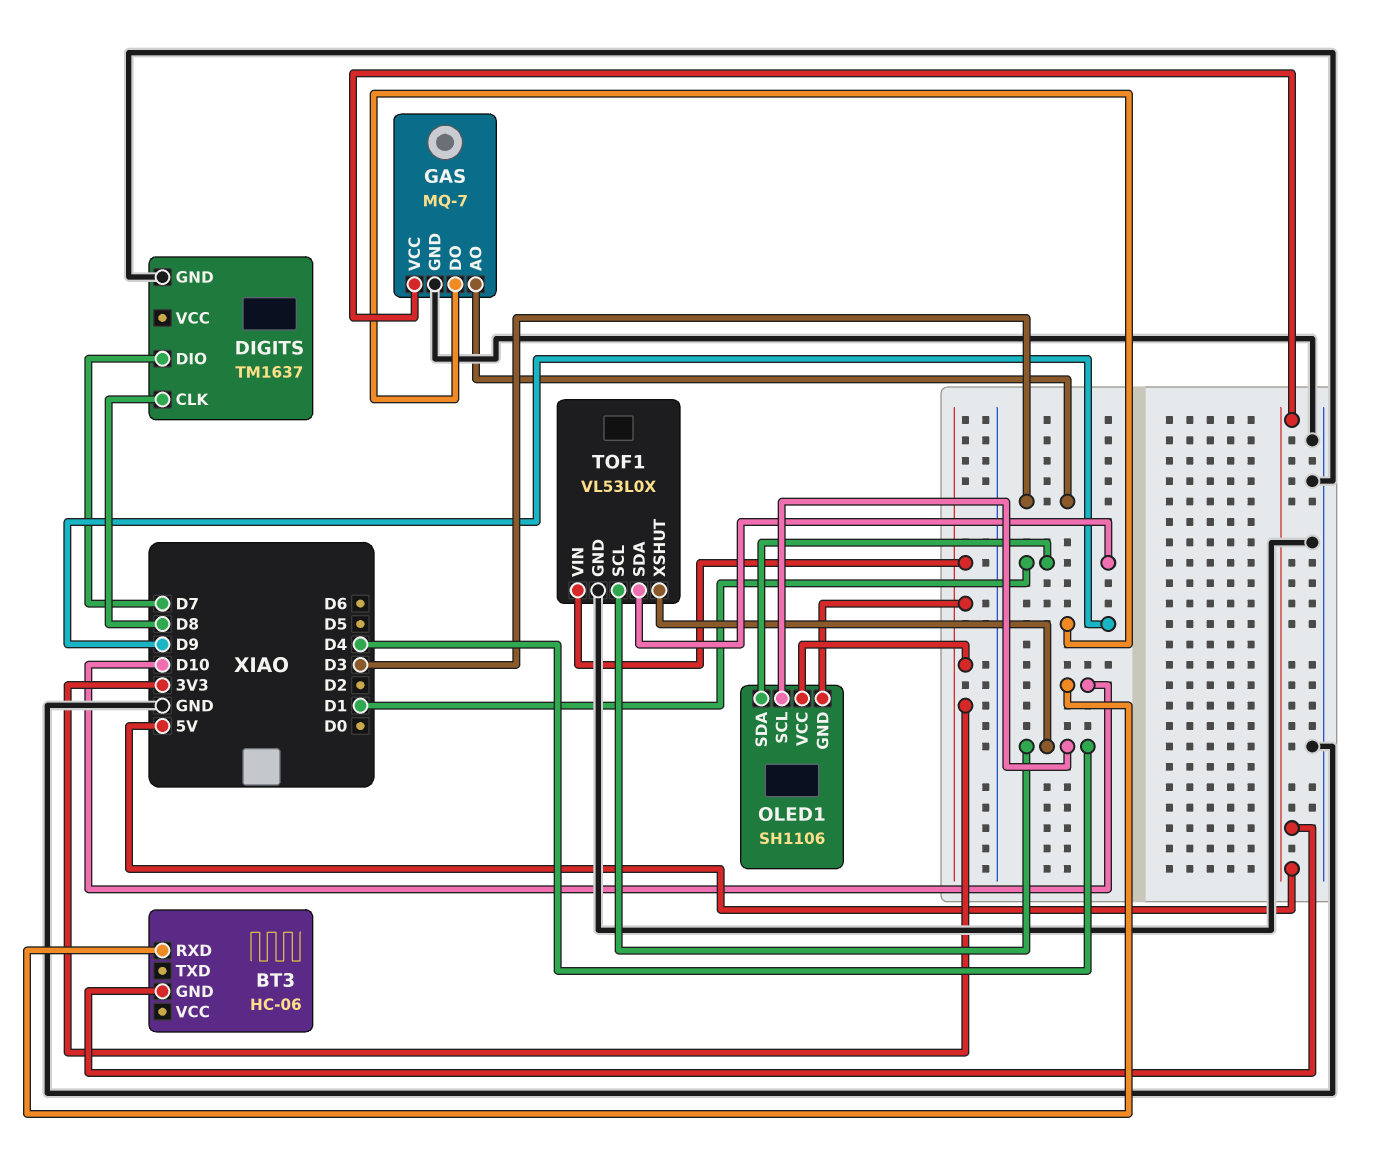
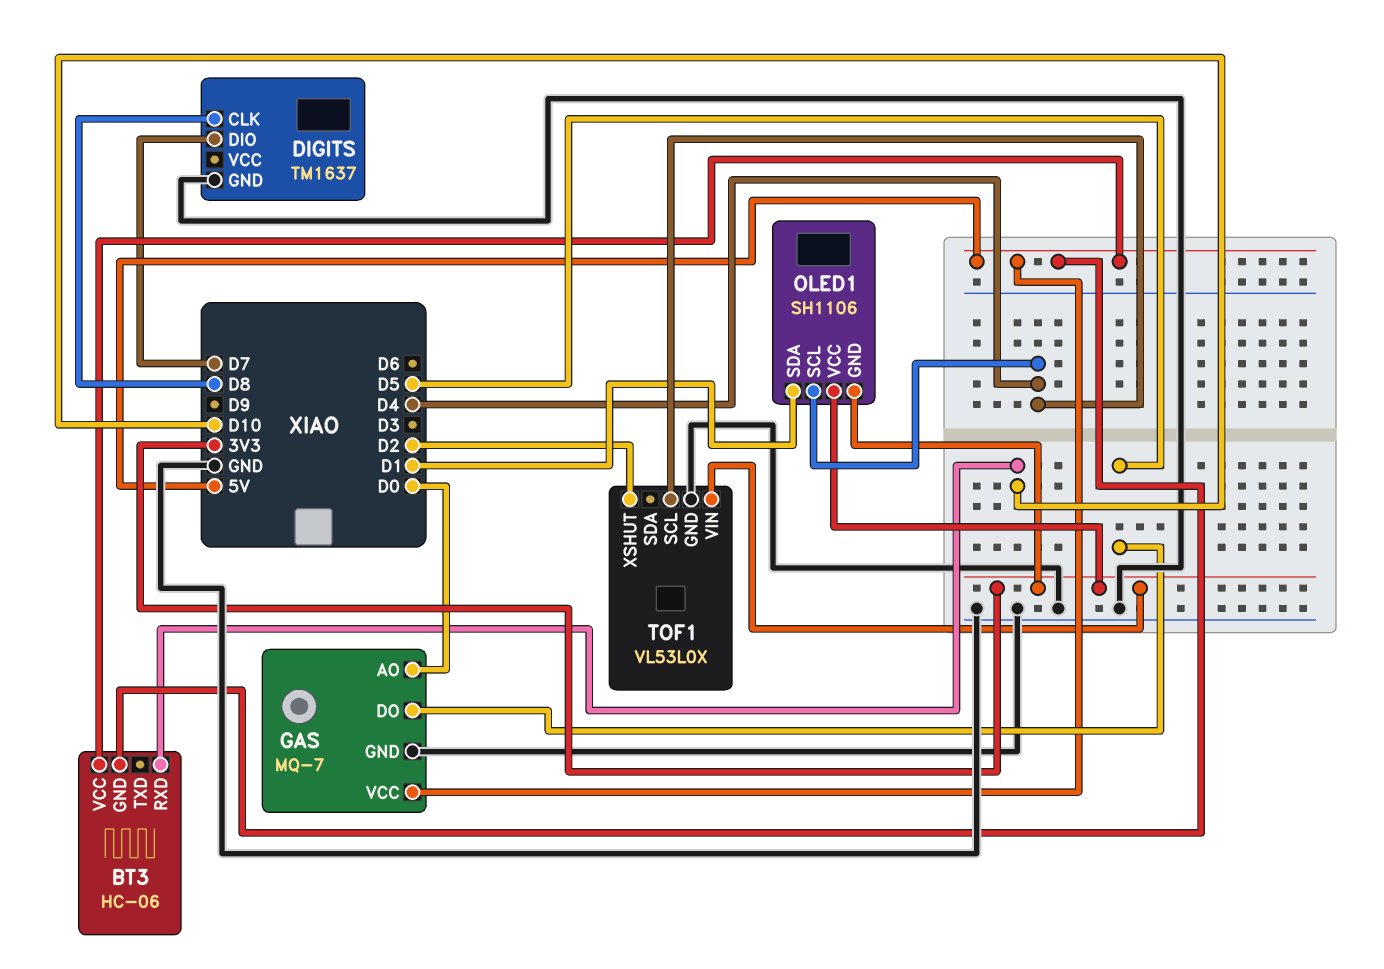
BT3 pin VCC: none -> 5V
GAS pin AO: D3 -> D0
GAS pin DO: D9 -> D5
TOF1 pin SDA: D1 -> none
TOF1 pin XSHUT: D4 -> D2

